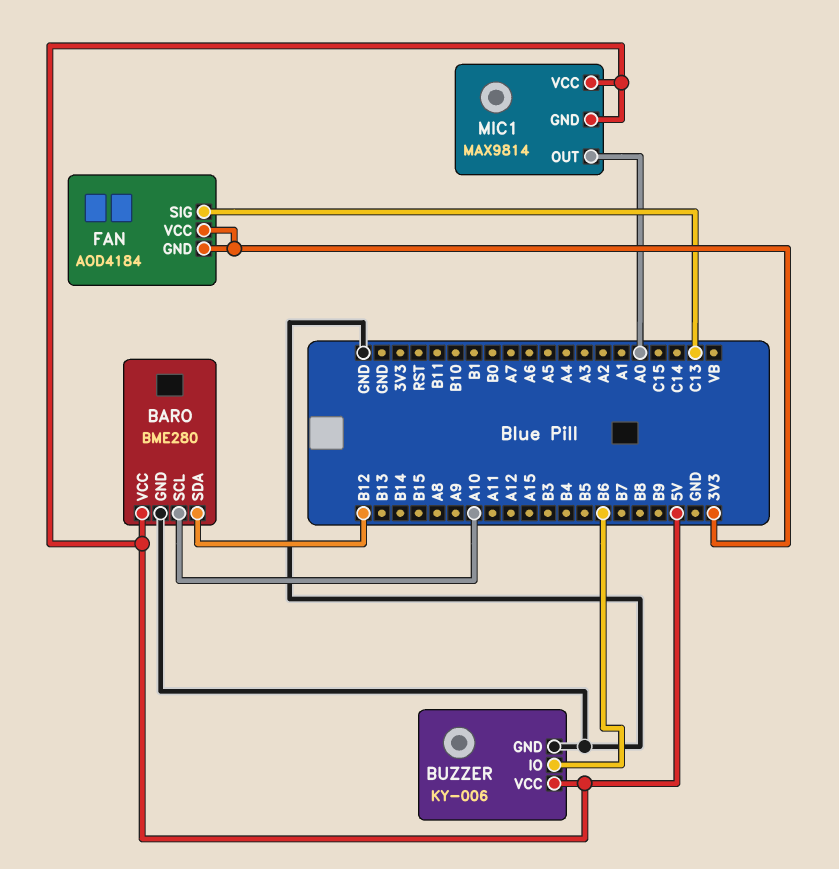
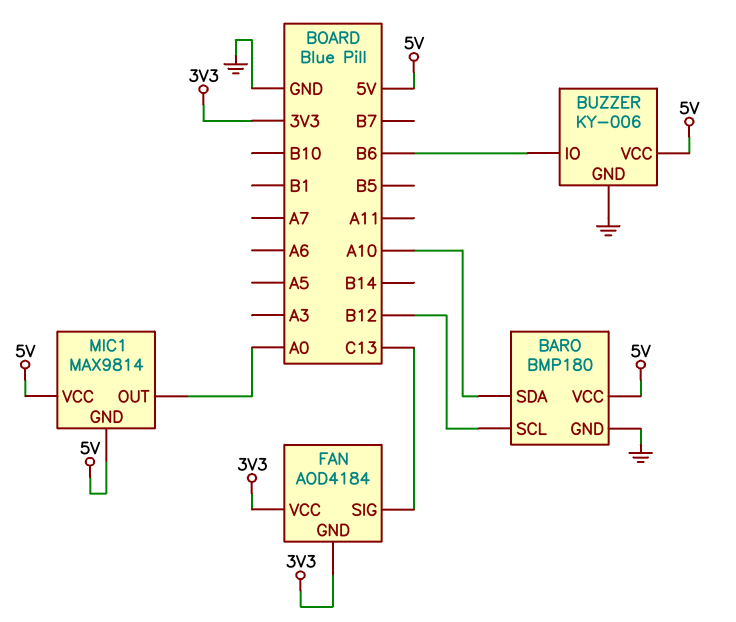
BARO: BME280 -> BMP180
BARO pin SCL: A10 -> B12
BARO pin SDA: B12 -> A10

